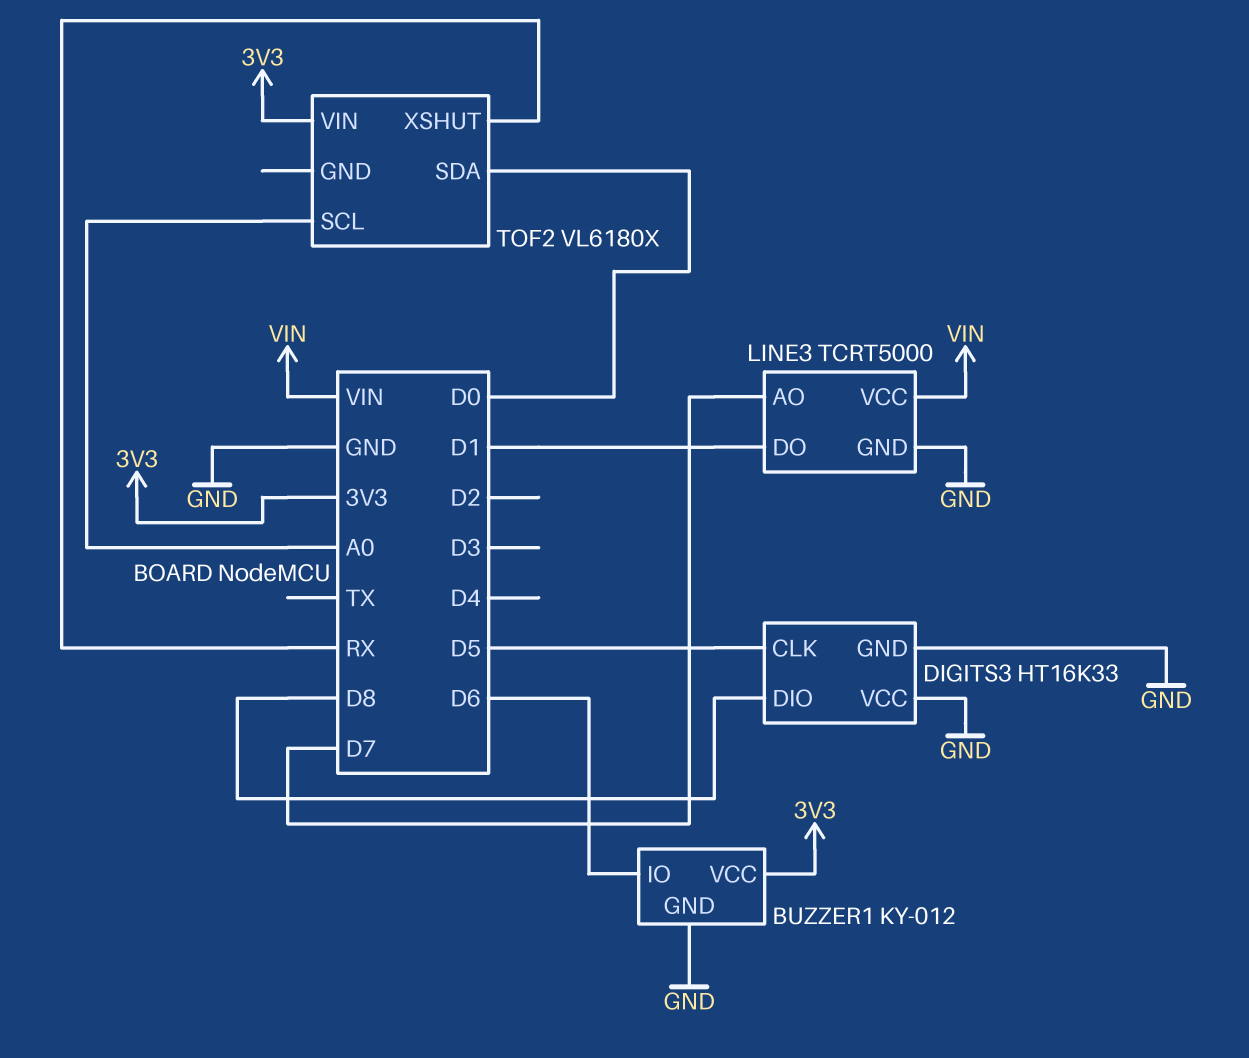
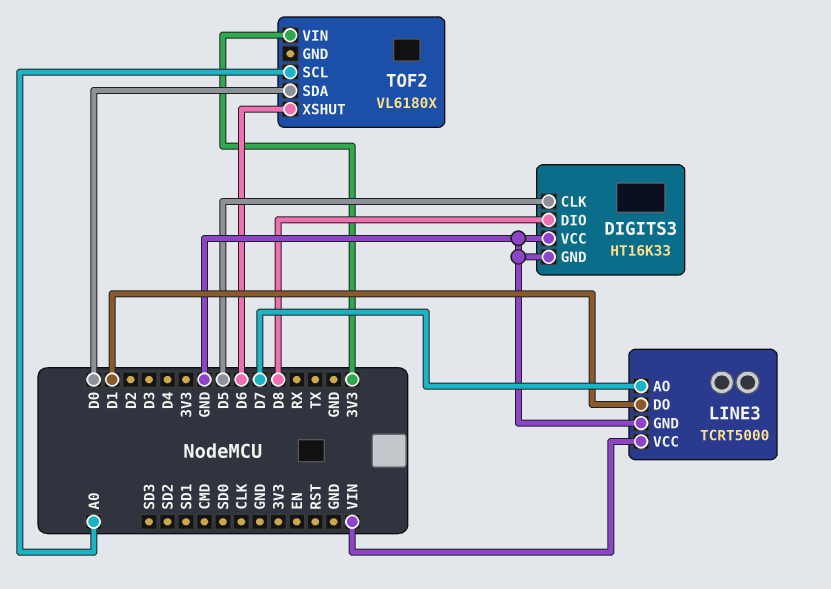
BUZZER1: KY-012 -> none
BUZZER1 pin GND: GND -> none
BUZZER1 pin IO: D6 -> none
BUZZER1 pin VCC: 3V3 -> none
TOF2 pin XSHUT: RX -> D6

